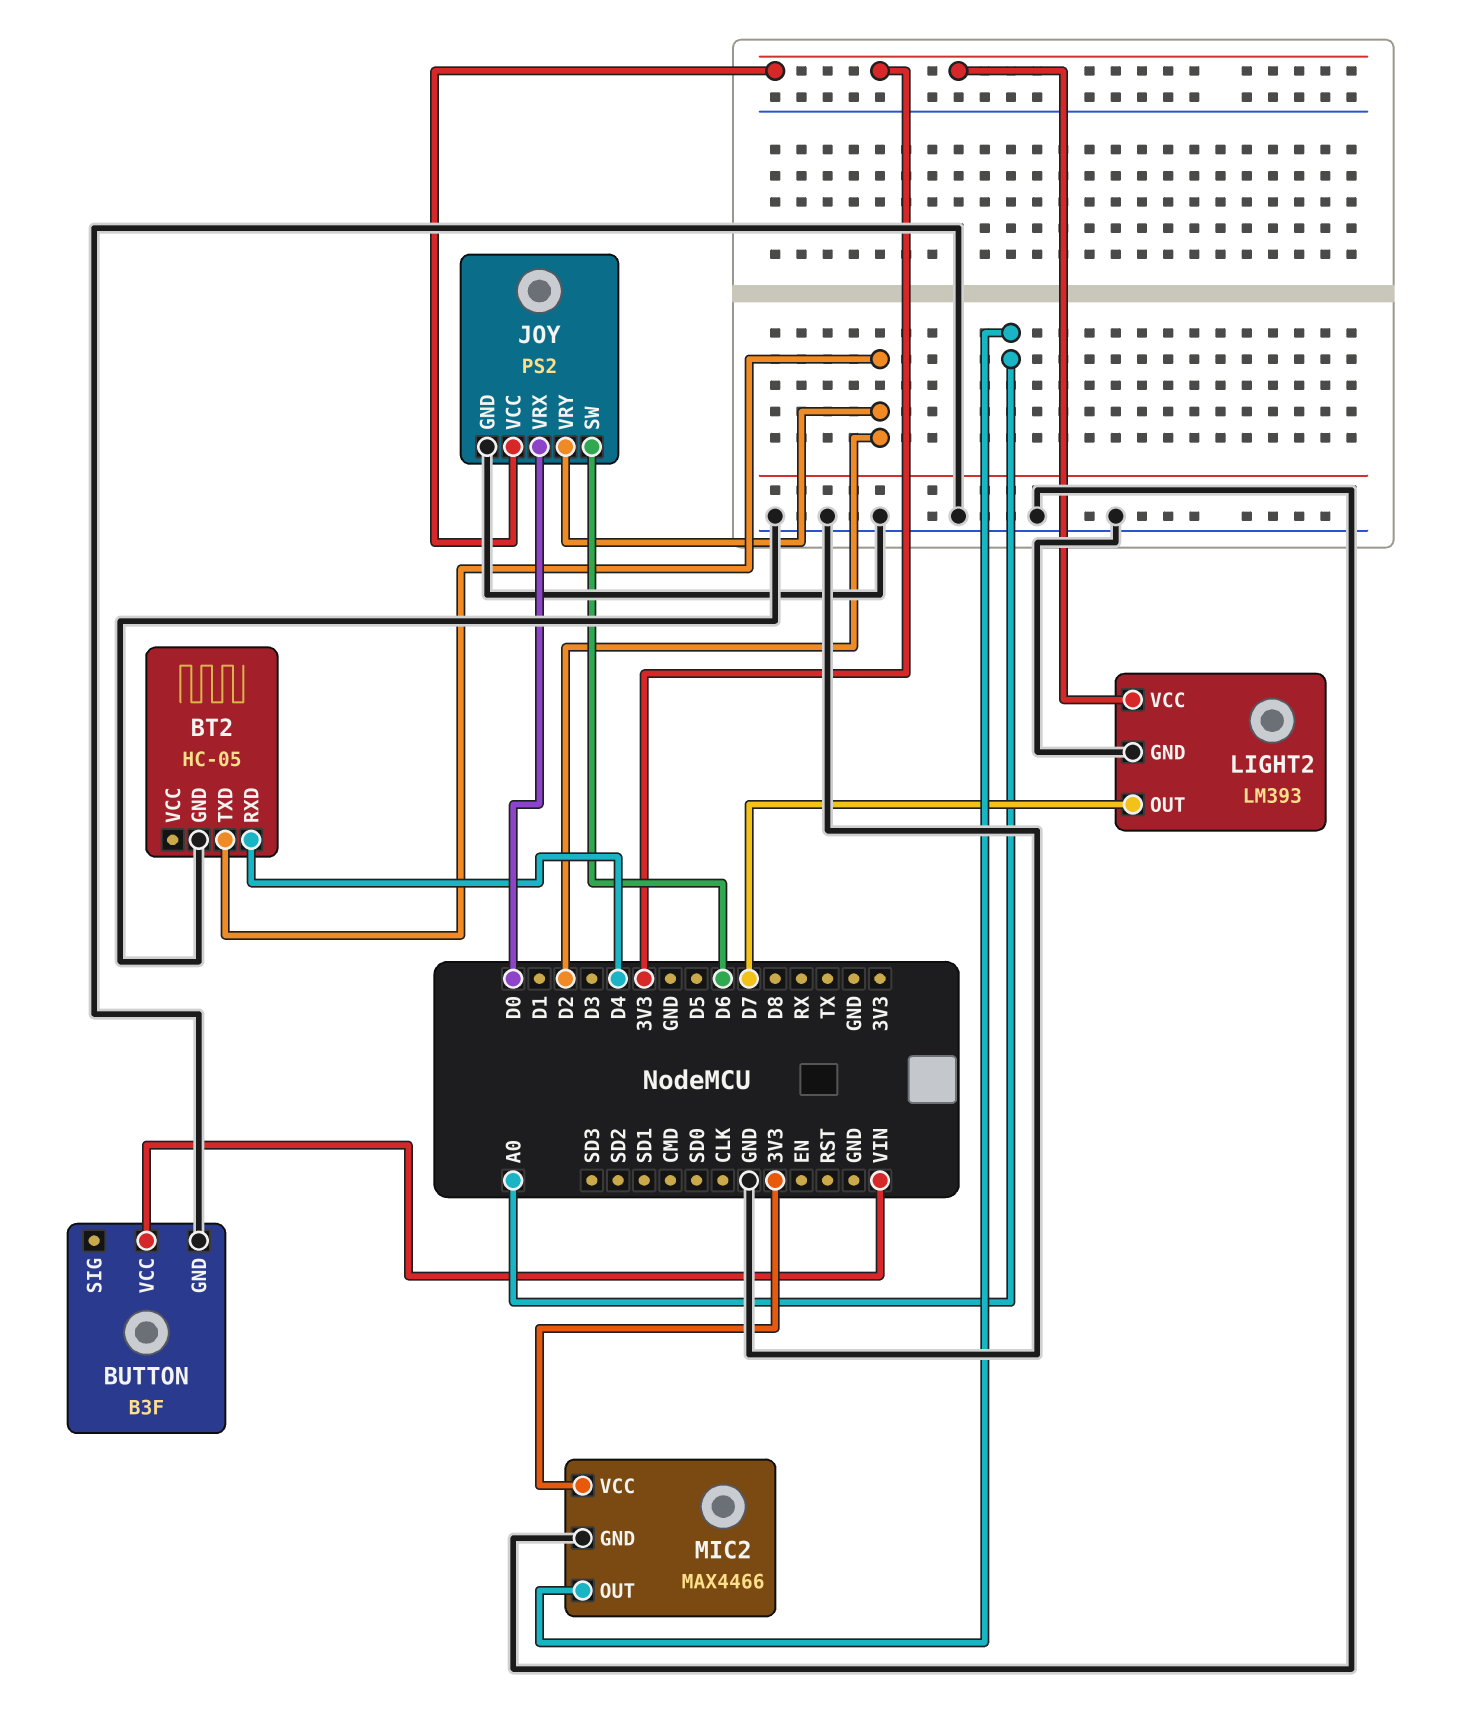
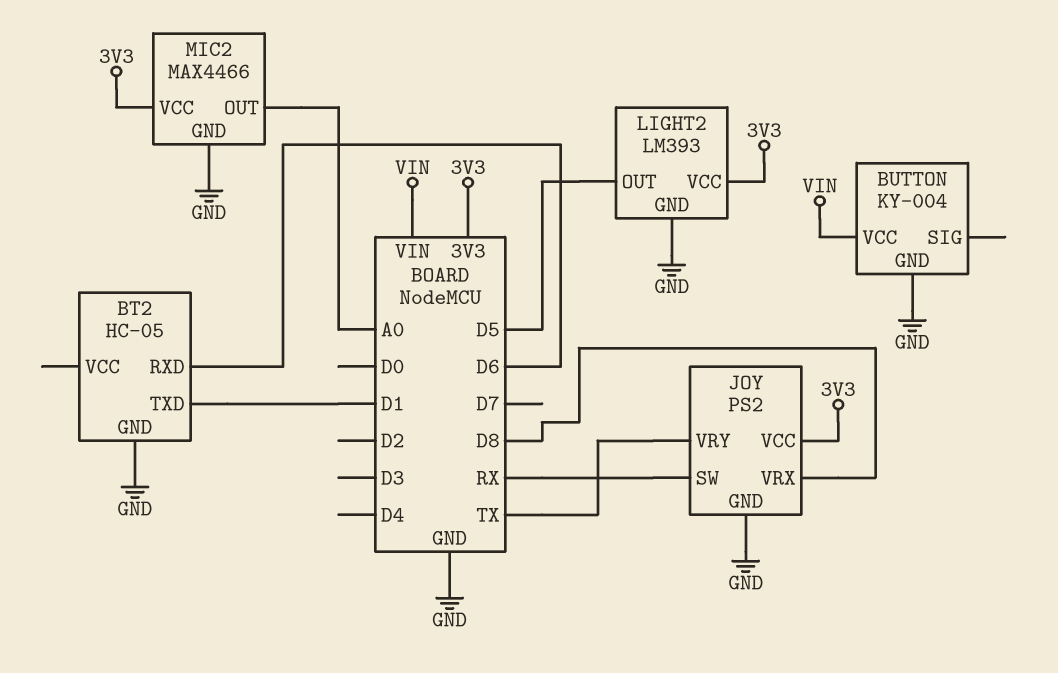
BT2 pin RXD: D4 -> D6
BT2 pin TXD: D2 -> D1
BUTTON: B3F -> KY-004
JOY pin SW: D6 -> RX
JOY pin VRX: D0 -> D8
JOY pin VRY: D2 -> TX
LIGHT2 pin OUT: D7 -> D5

